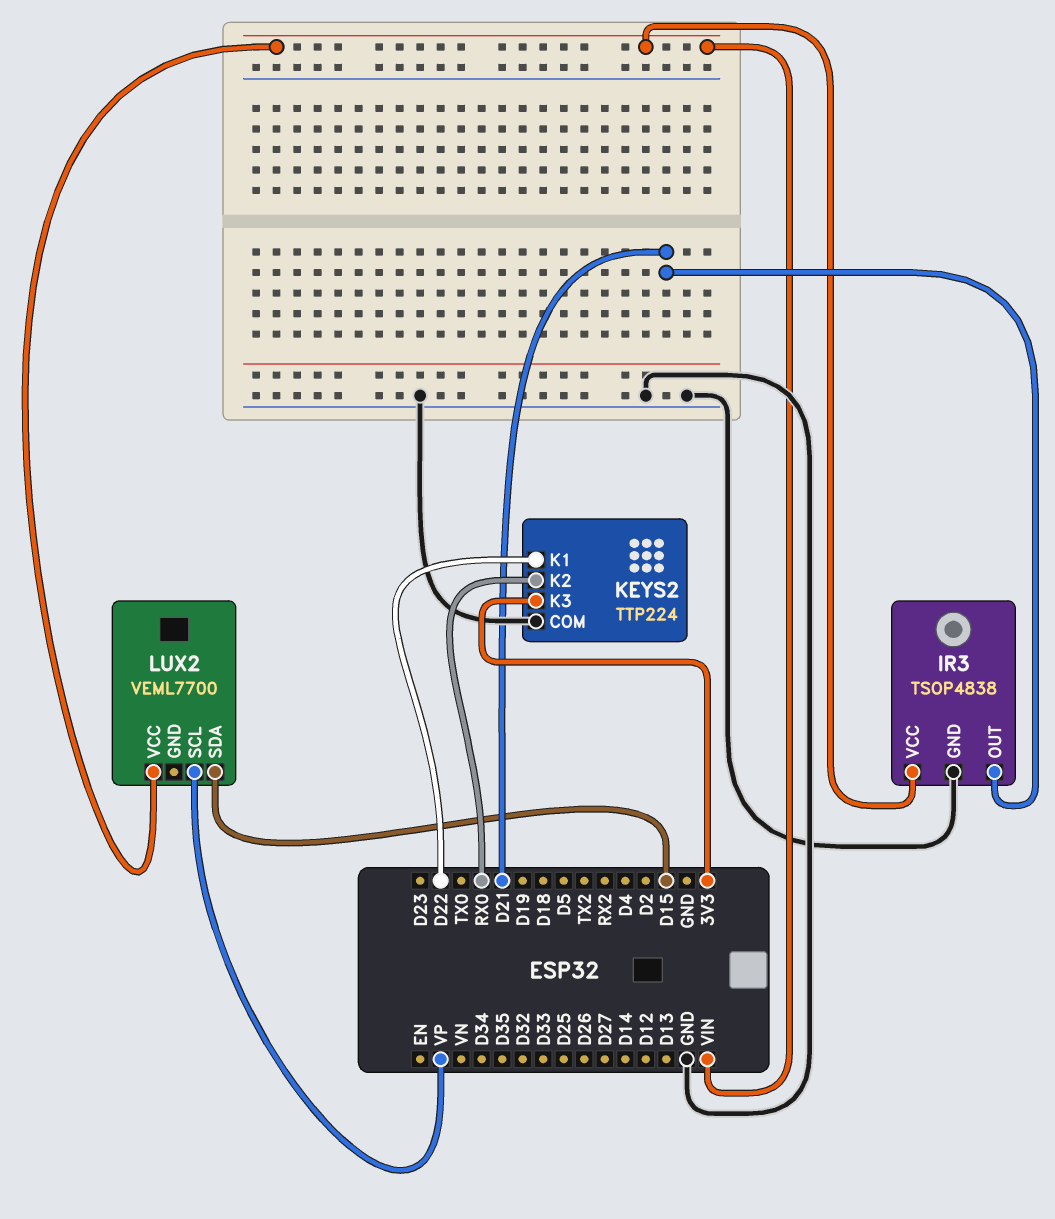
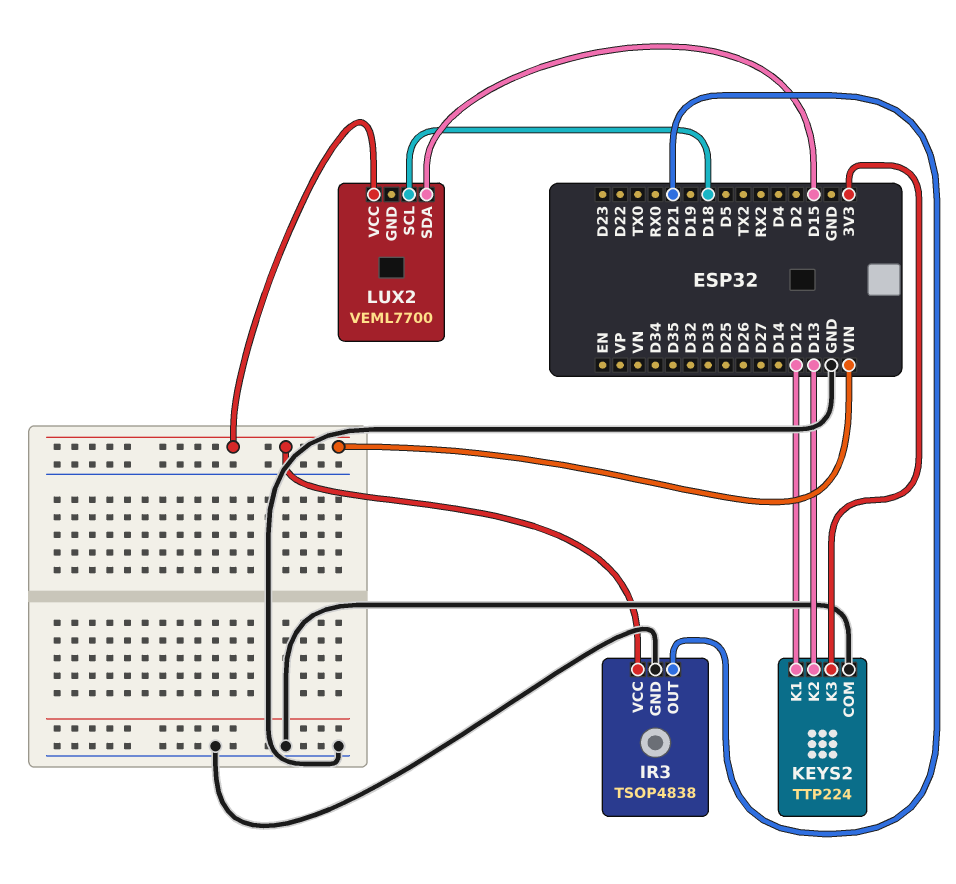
KEYS2 pin K1: D22 -> D12
KEYS2 pin K2: RX0 -> D13
LUX2 pin SCL: VP -> D18

